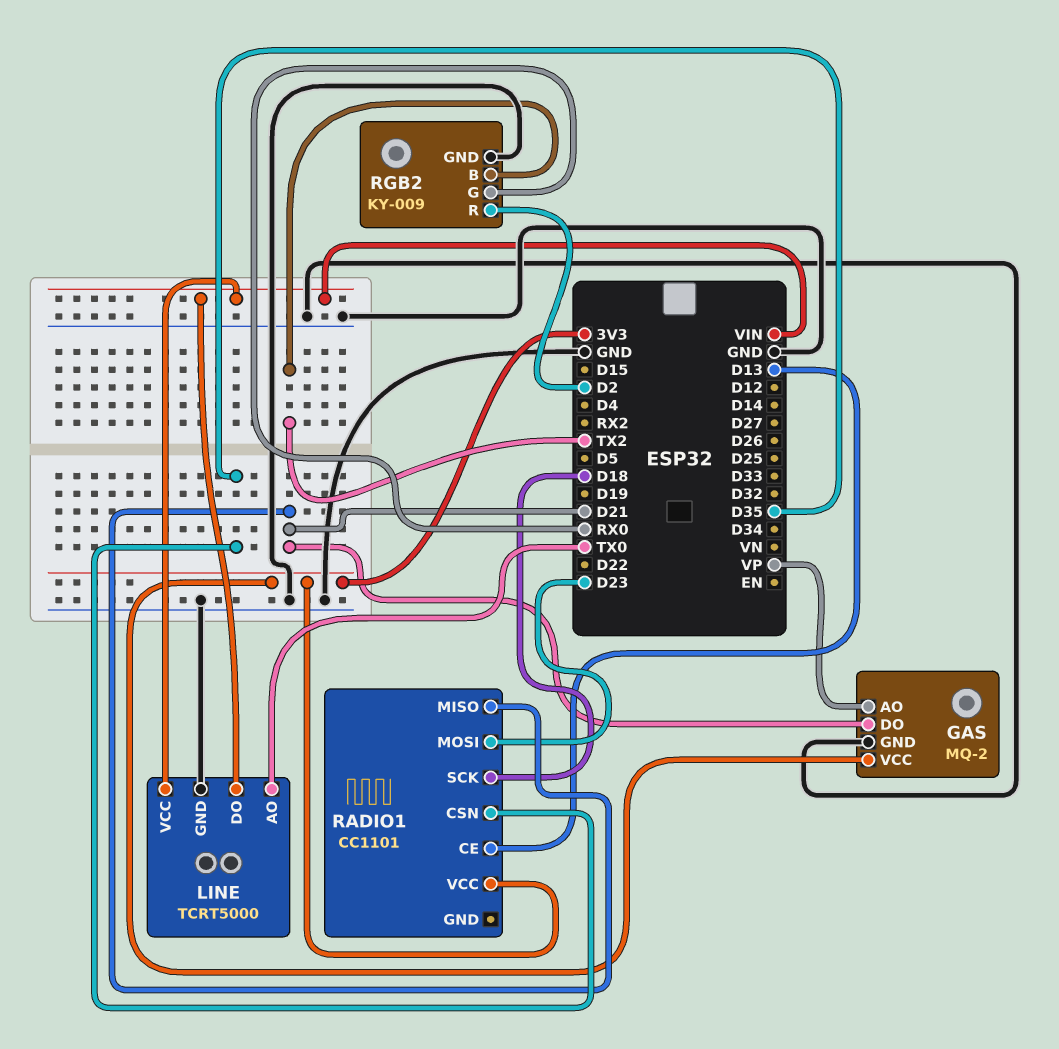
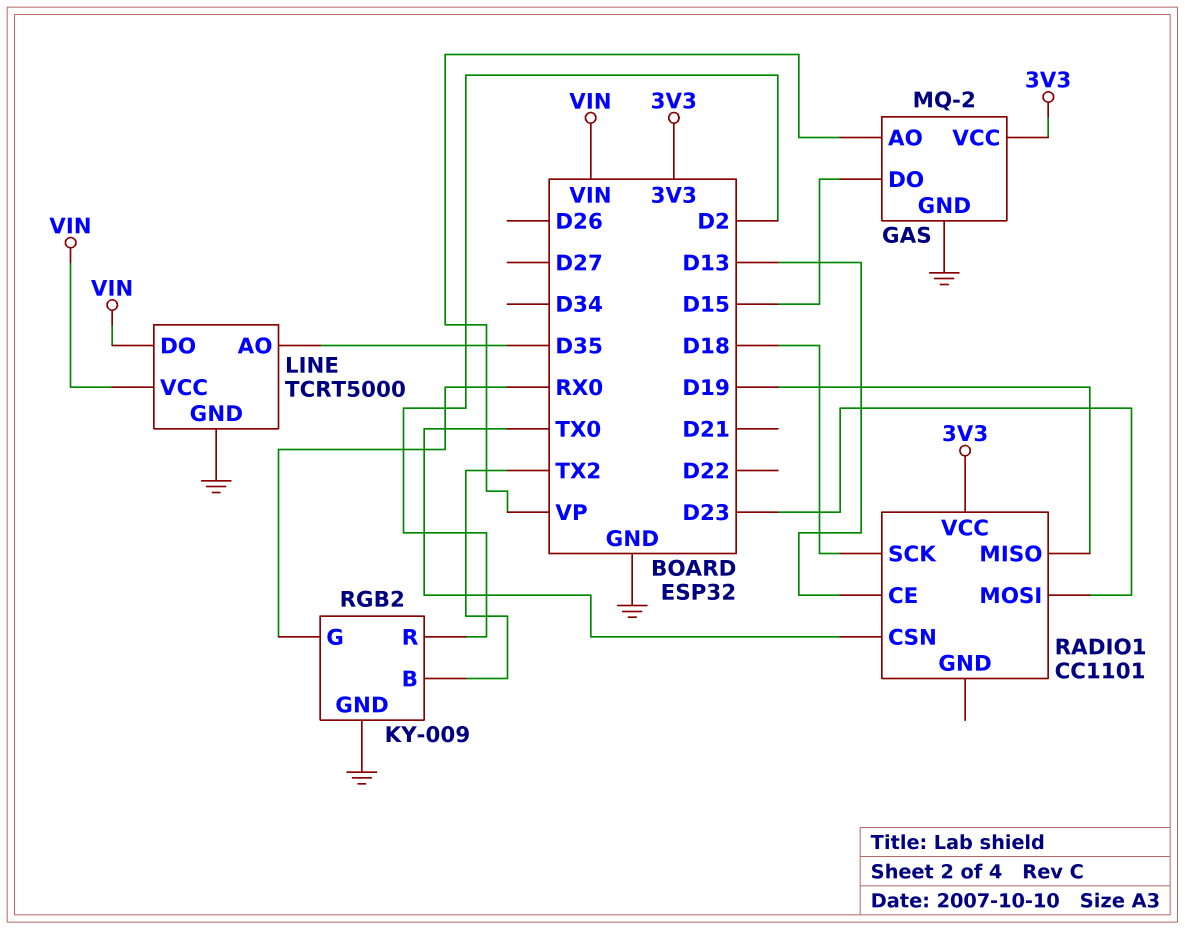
GAS pin DO: D21 -> D15
LINE pin AO: TX0 -> D35
RADIO1 pin CSN: D35 -> TX0
RADIO1 pin MISO: D21 -> D19

